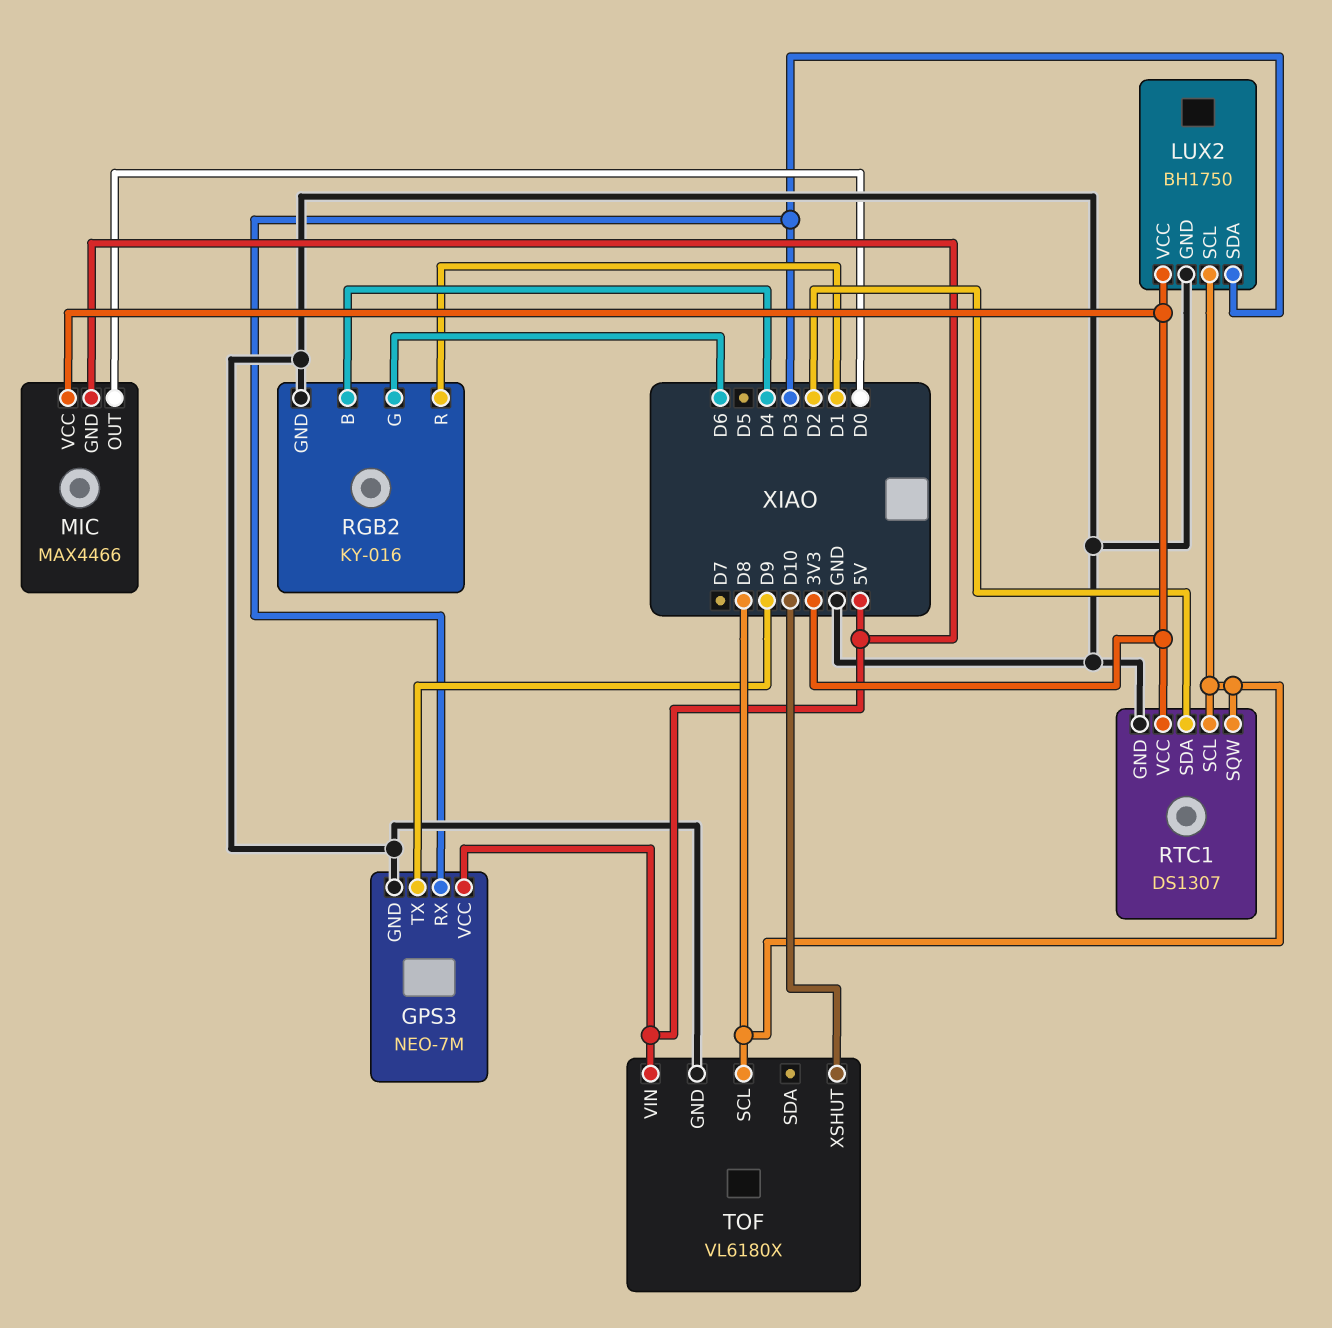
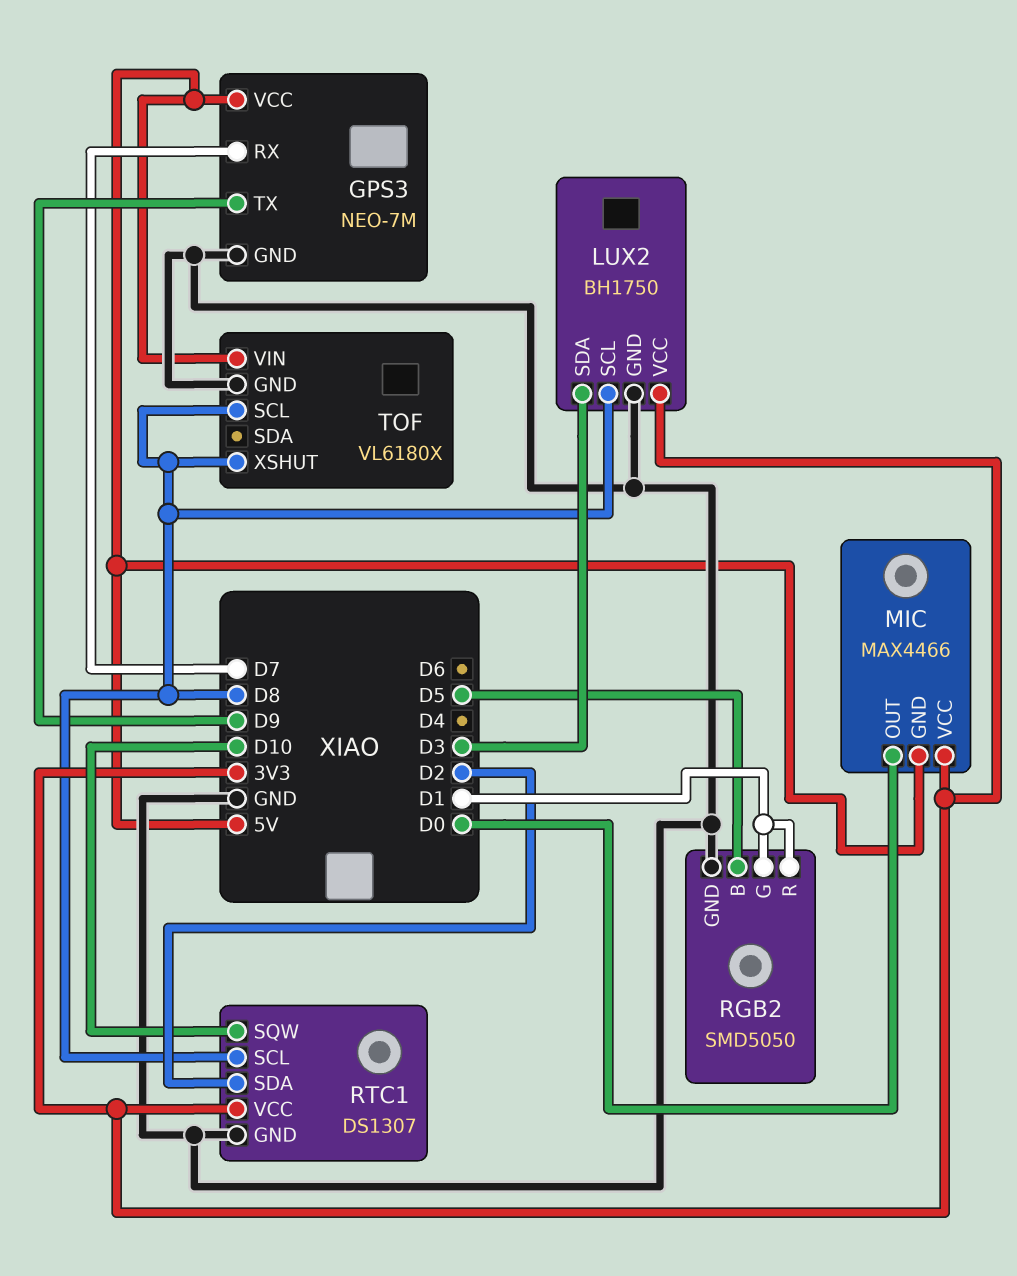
GPS3 pin RX: D3 -> D7
RGB2: KY-016 -> SMD5050
RGB2 pin B: D4 -> D5
RGB2 pin G: D6 -> D1
RTC1 pin SQW: D8 -> D10
TOF pin XSHUT: D10 -> D8

